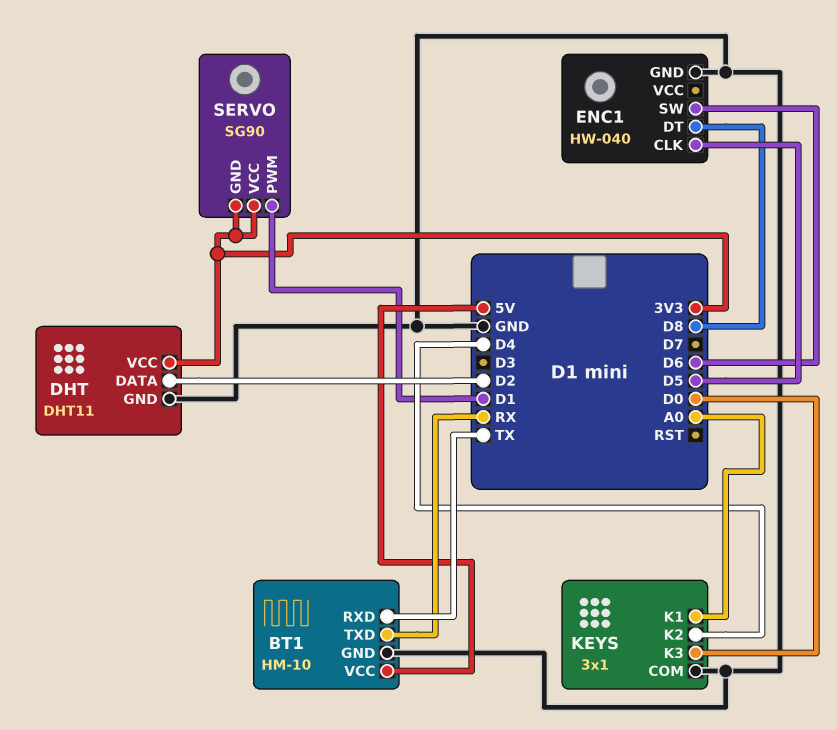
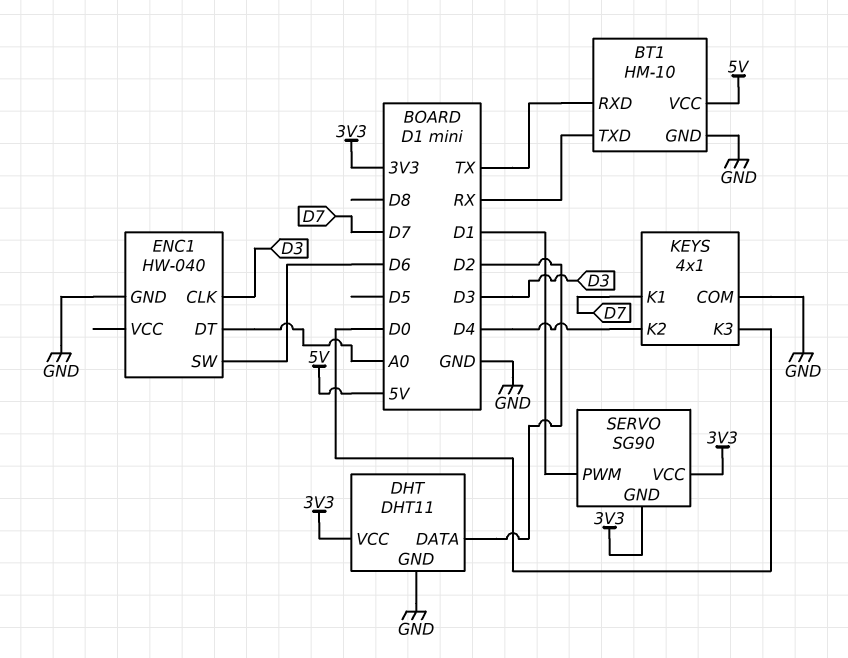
ENC1 pin CLK: D5 -> D3
ENC1 pin DT: D8 -> A0
KEYS: 3x1 -> 4x1
KEYS pin K1: A0 -> D7

